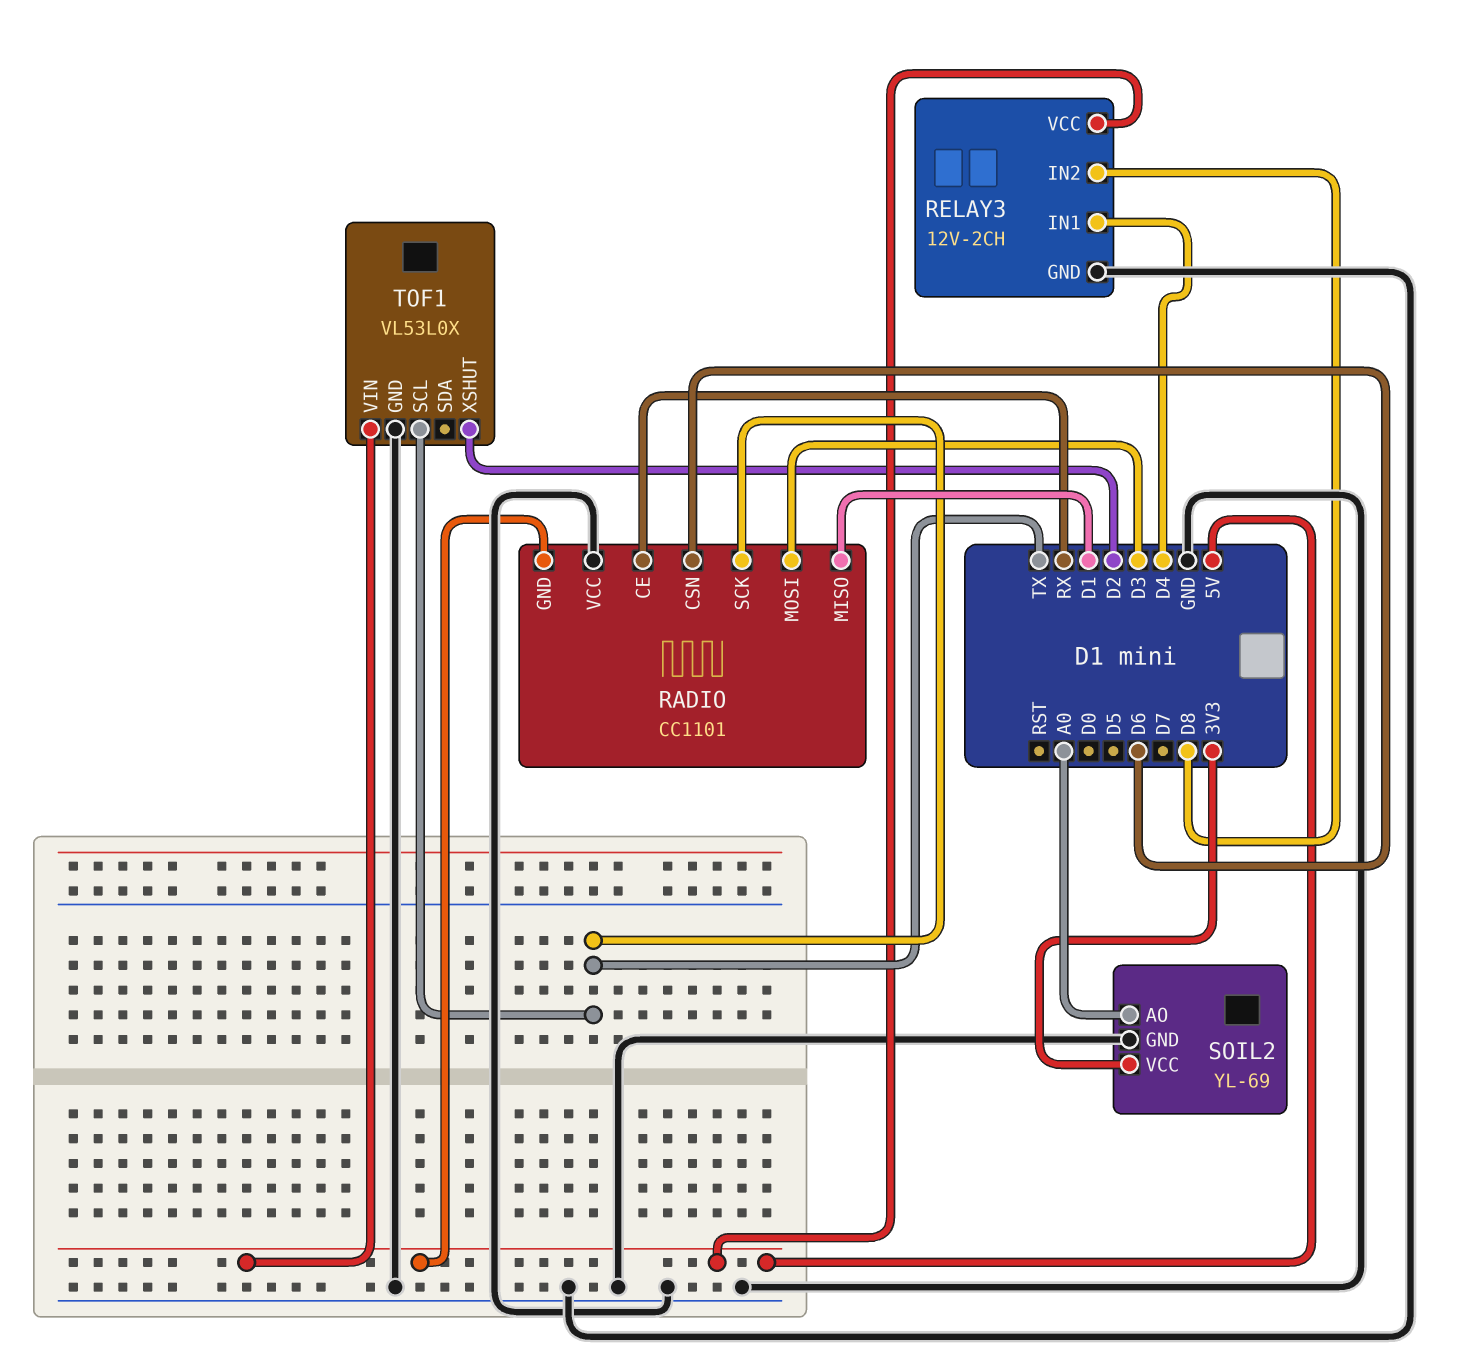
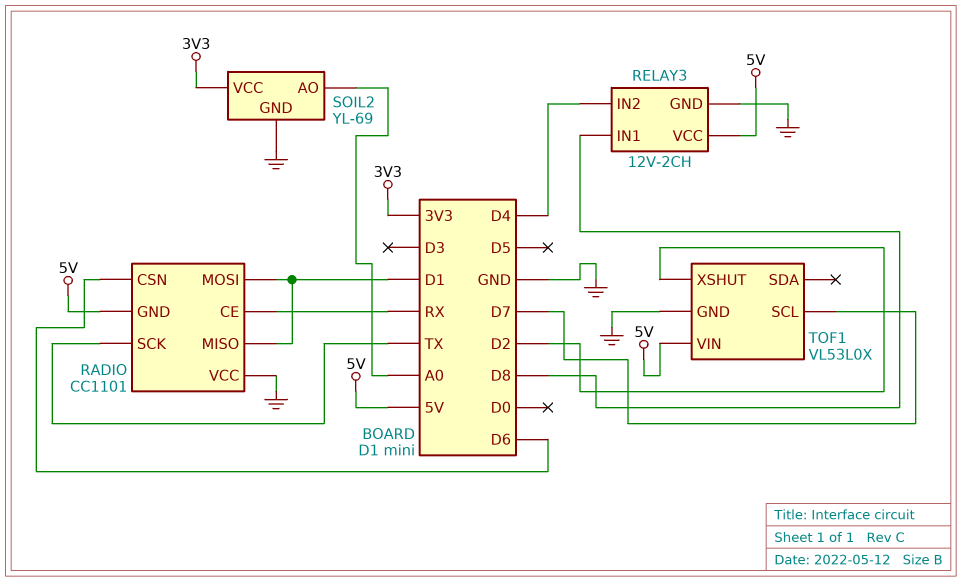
RADIO pin MOSI: D3 -> D1
RELAY3 pin IN1: D4 -> D8
RELAY3 pin IN2: D8 -> D4
TOF1 pin SCL: TX -> D7

